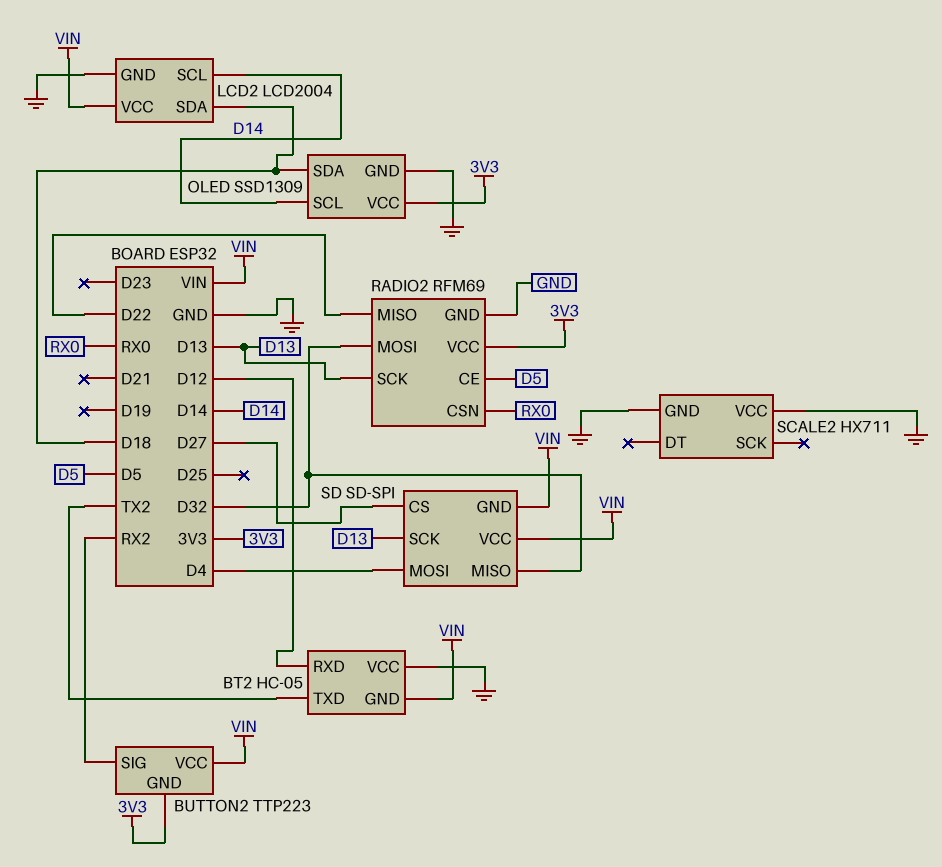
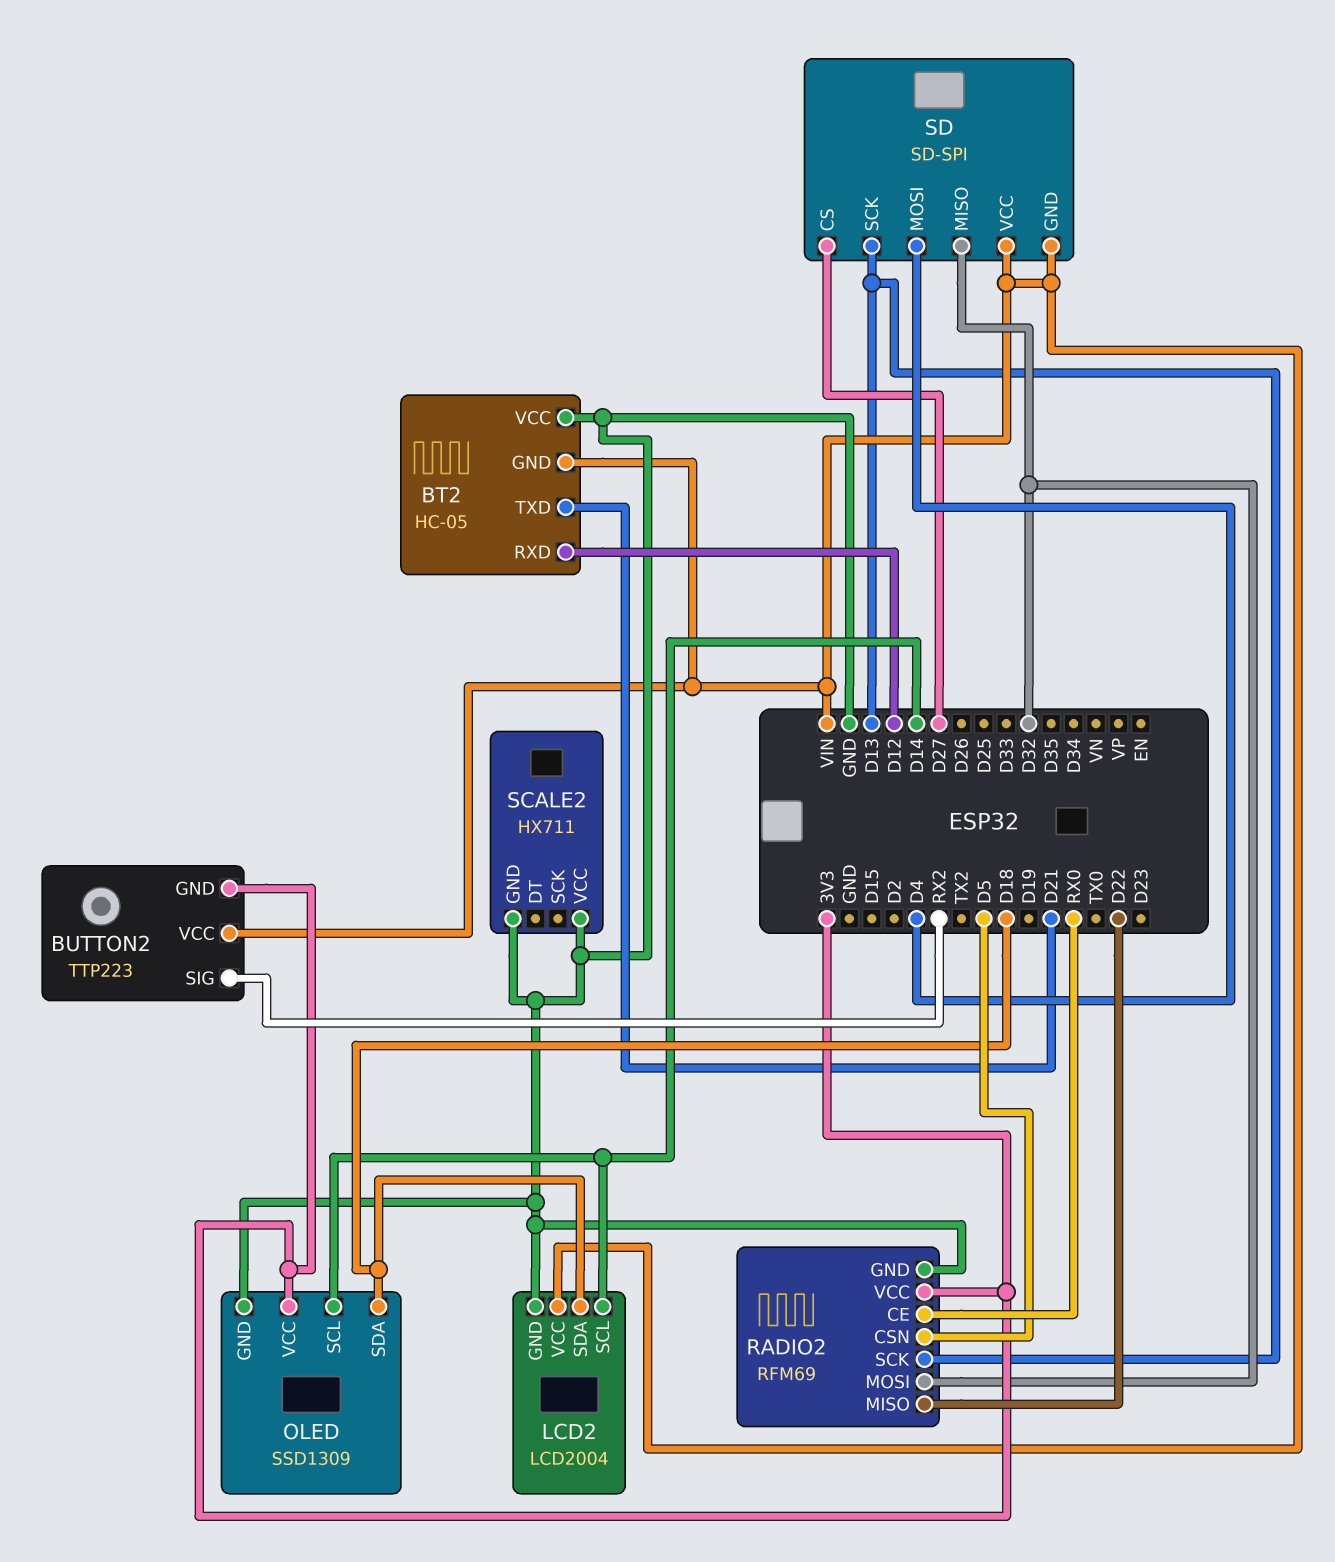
BT2 pin TXD: TX2 -> D21
RADIO2 pin CE: D5 -> RX0
RADIO2 pin CSN: RX0 -> D5

